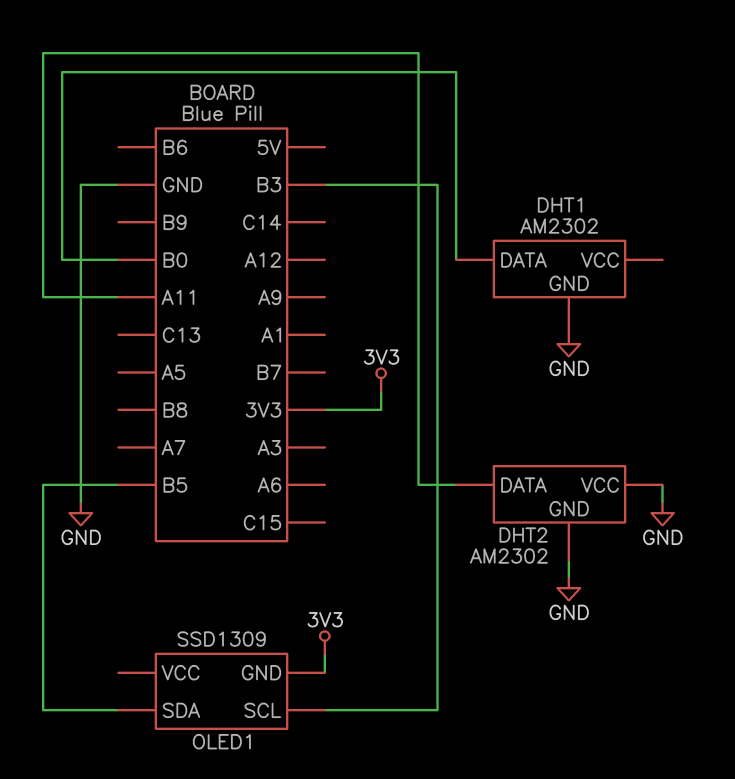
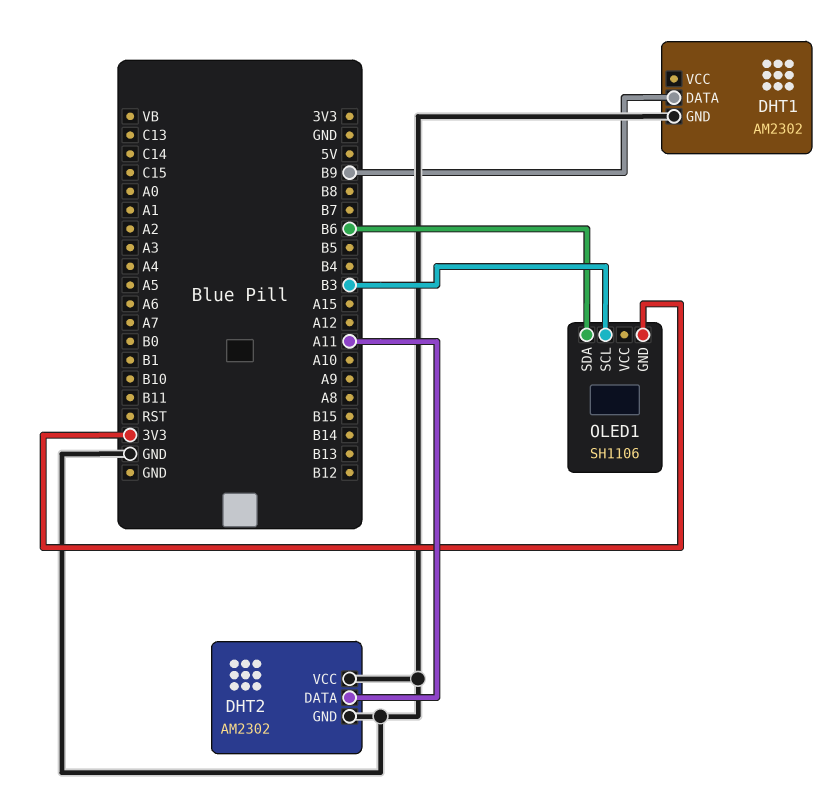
DHT1 pin DATA: B0 -> B9
OLED1: SSD1309 -> SH1106
OLED1 pin SDA: B5 -> B6

